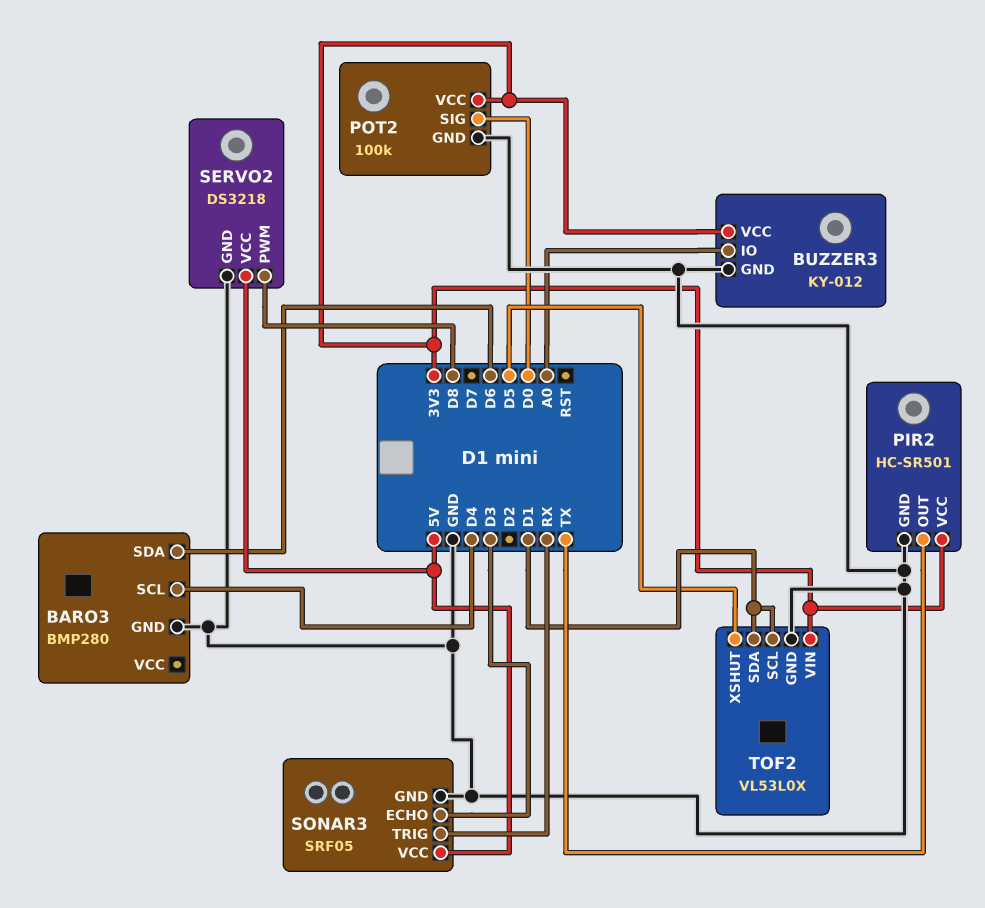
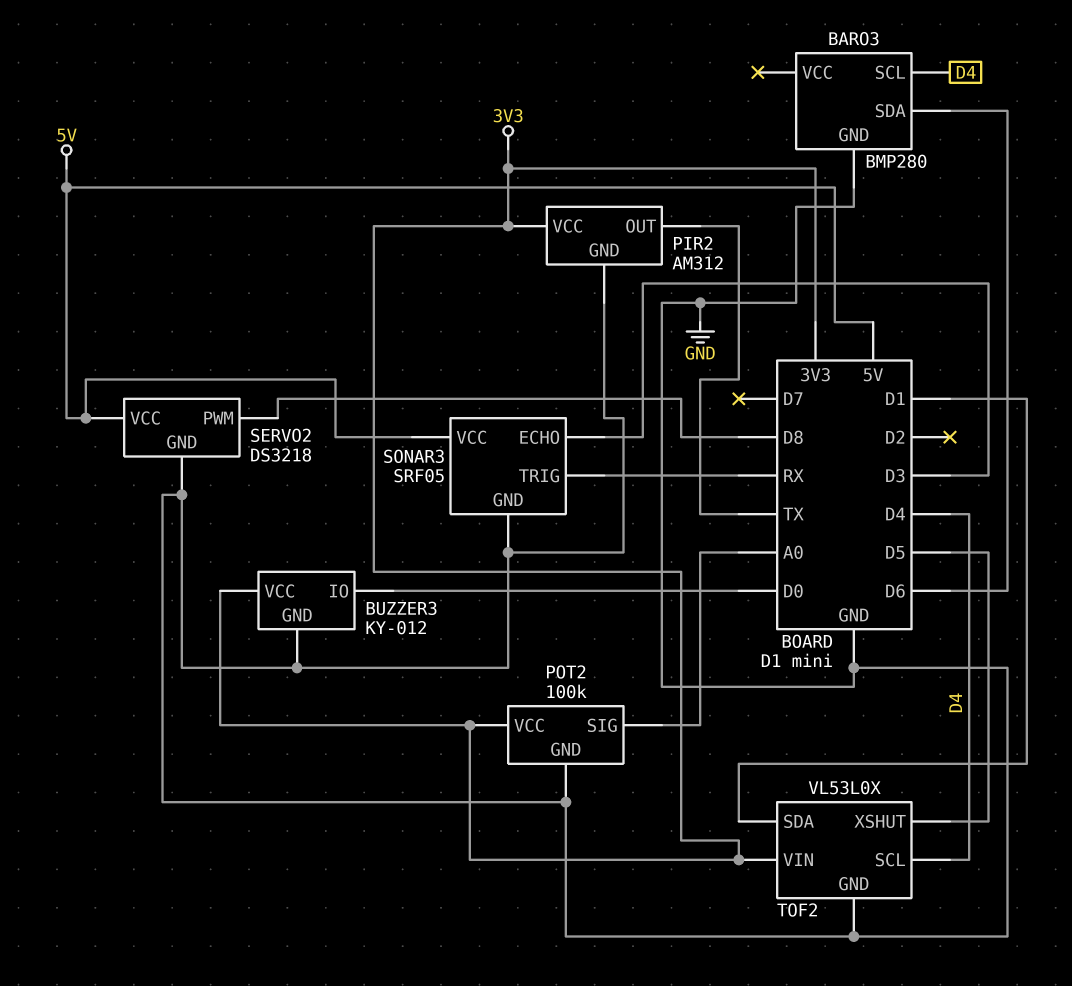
BUZZER3 pin IO: A0 -> D0
PIR2: HC-SR501 -> AM312
POT2 pin SIG: D0 -> A0
TOF2 pin SCL: D1 -> D4

